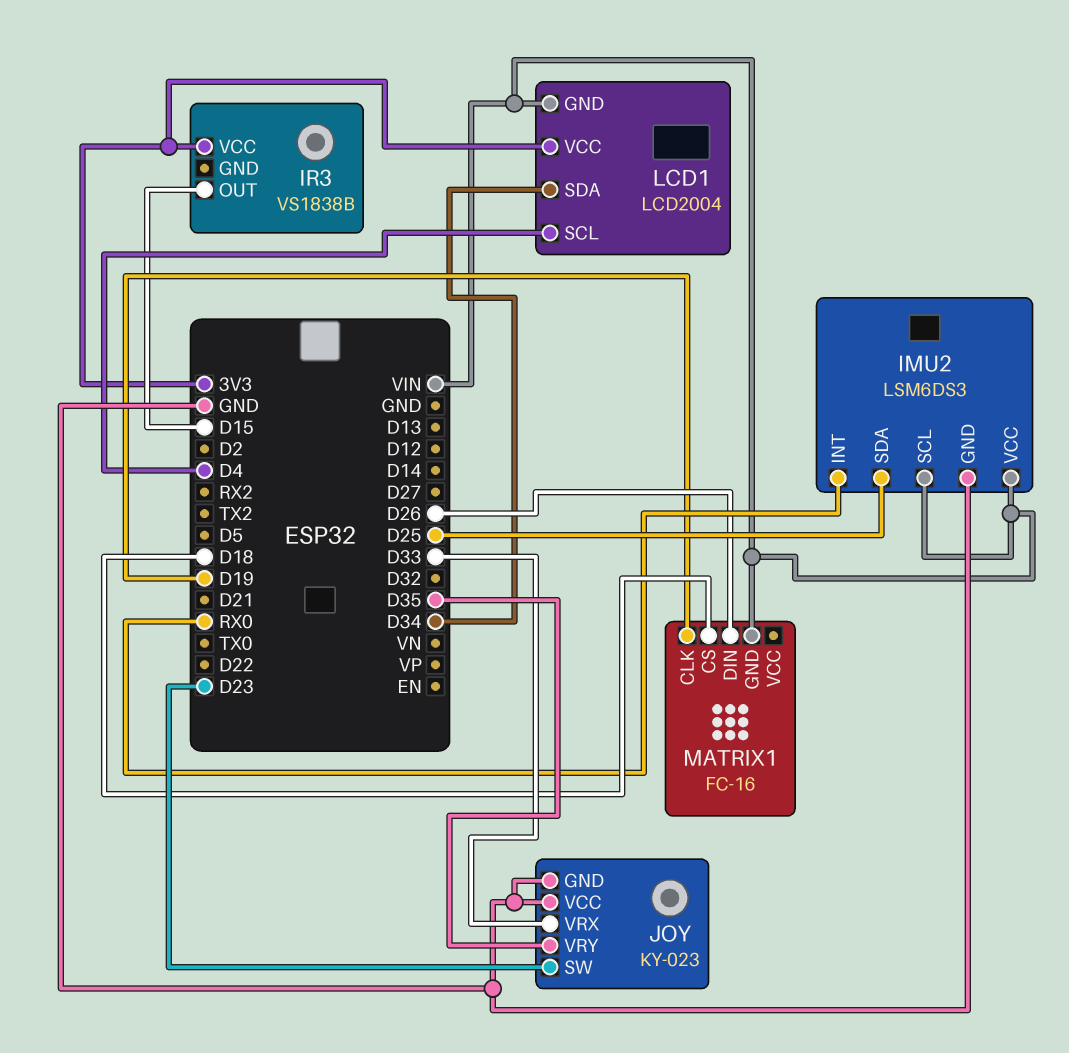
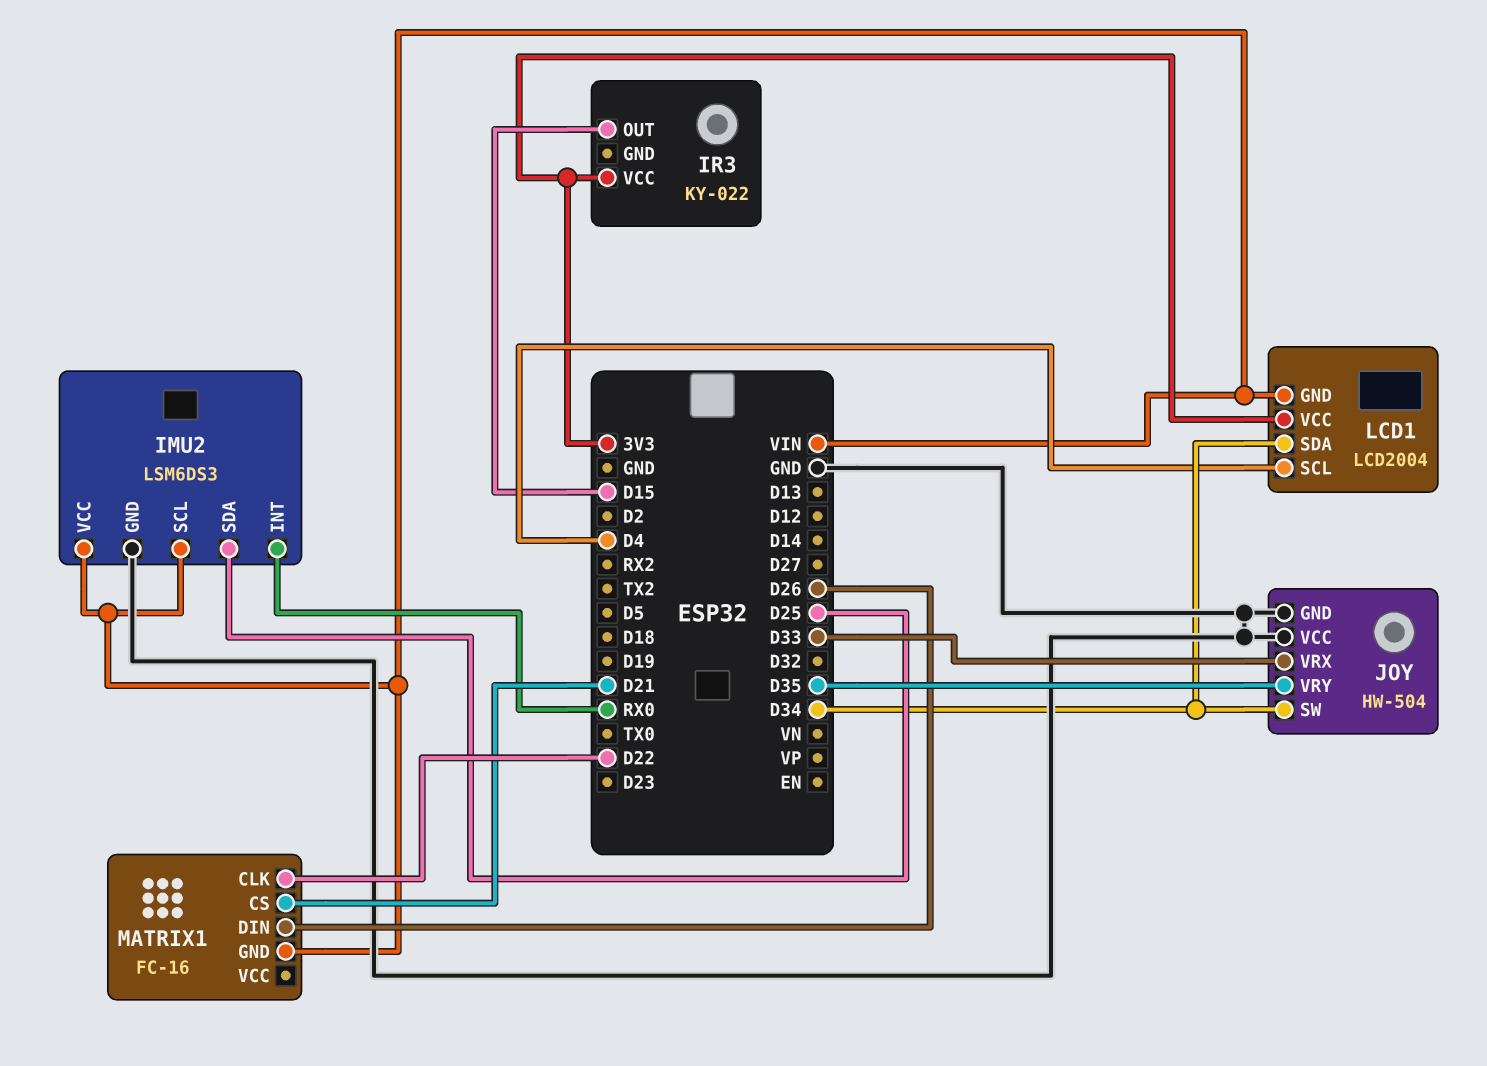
IR3: VS1838B -> KY-022
JOY: KY-023 -> HW-504
JOY pin SW: D23 -> D34
MATRIX1 pin CLK: D19 -> D22
MATRIX1 pin CS: D18 -> D21

